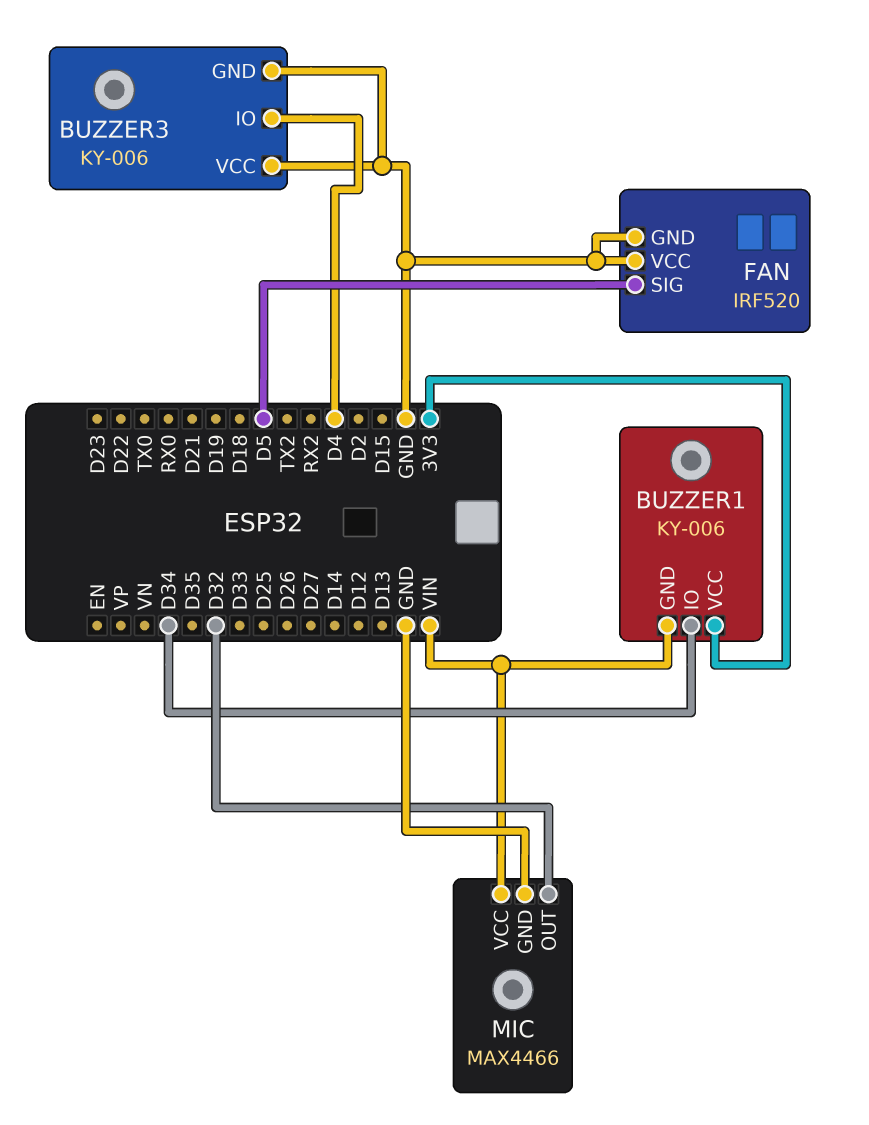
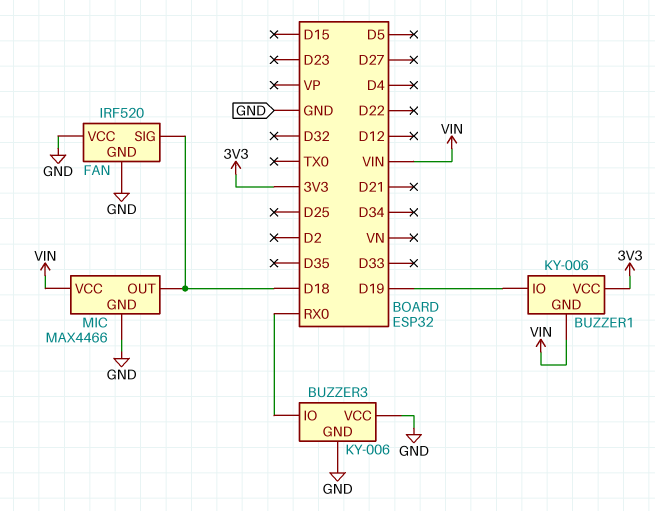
BUZZER1 pin IO: D34 -> D19
BUZZER3 pin IO: D4 -> RX0
FAN pin SIG: D5 -> D18
MIC pin OUT: D32 -> D18

